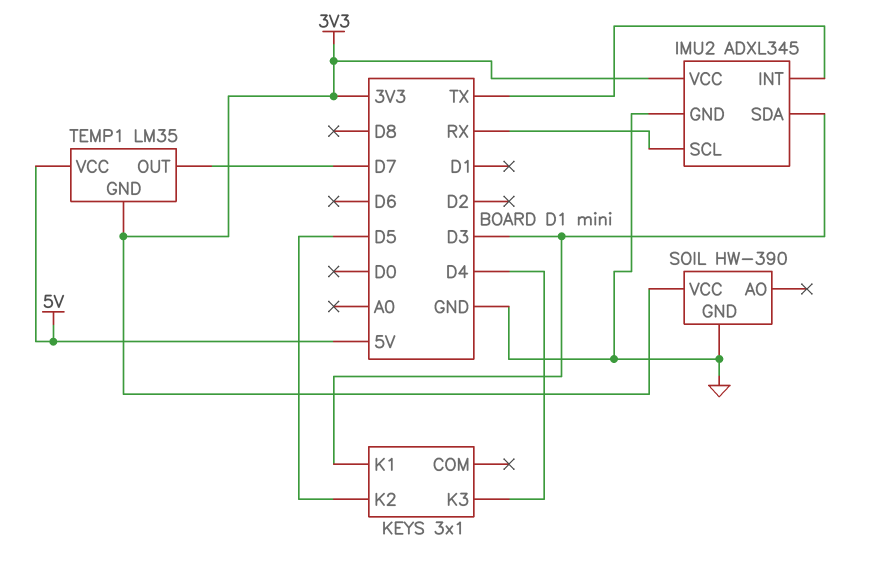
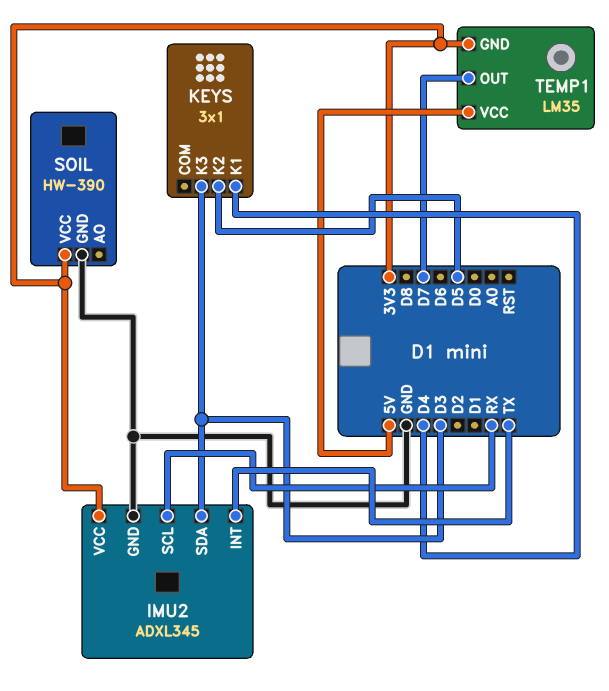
KEYS pin K1: D3 -> D4
KEYS pin K3: D4 -> D3

